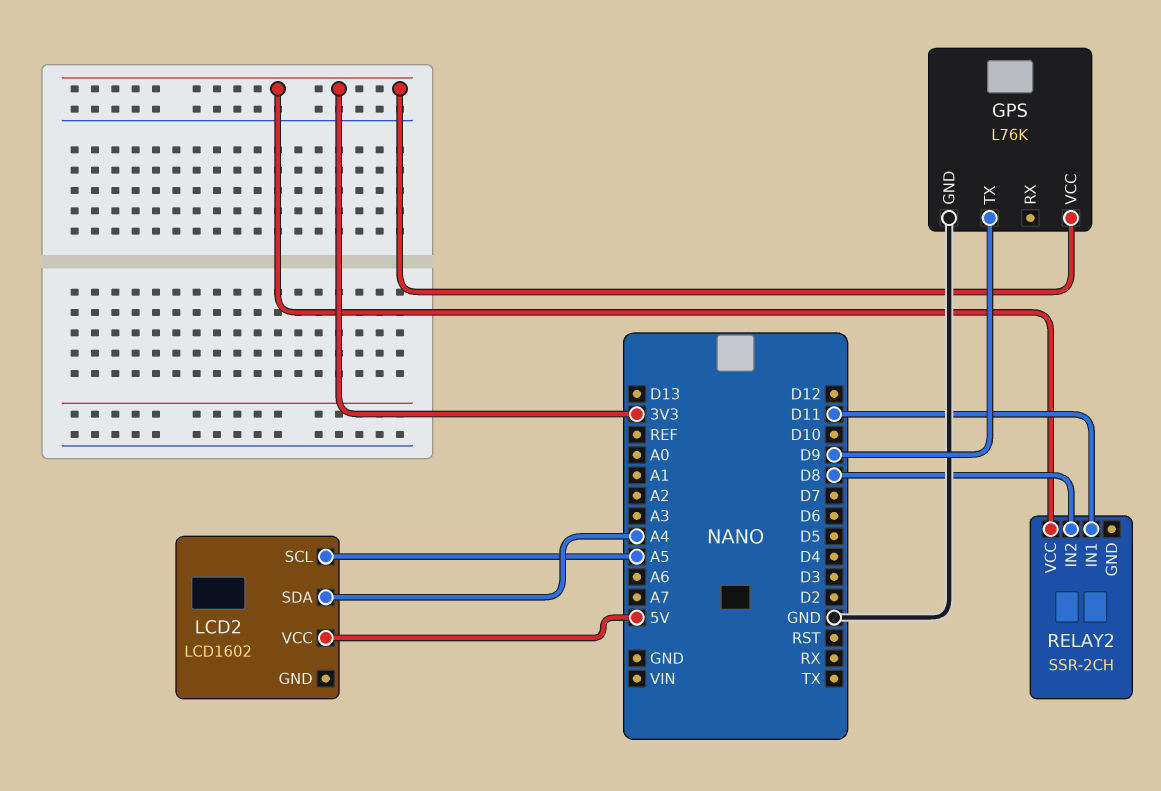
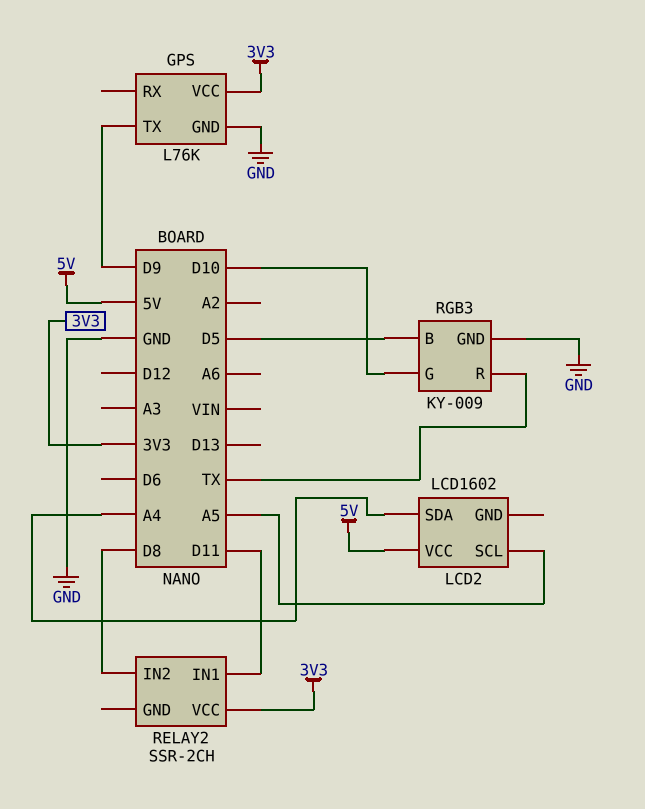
RGB3: none -> KY-009
RGB3 pin B: none -> D5
RGB3 pin G: none -> D10
RGB3 pin GND: none -> GND
RGB3 pin R: none -> TX

